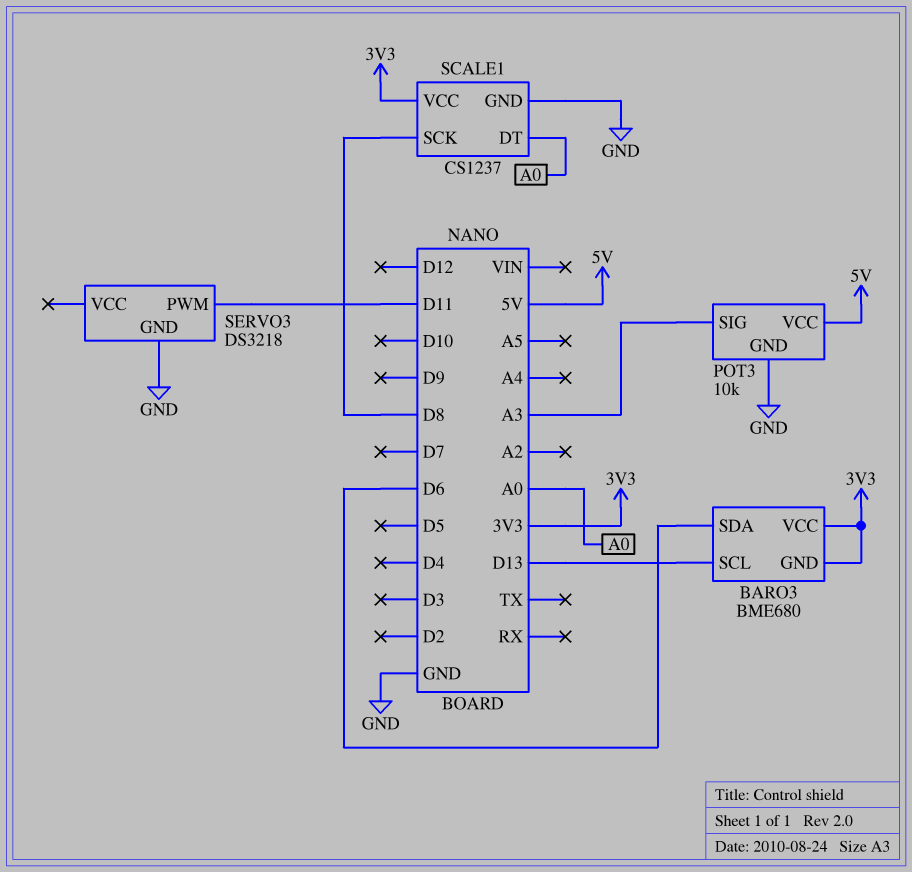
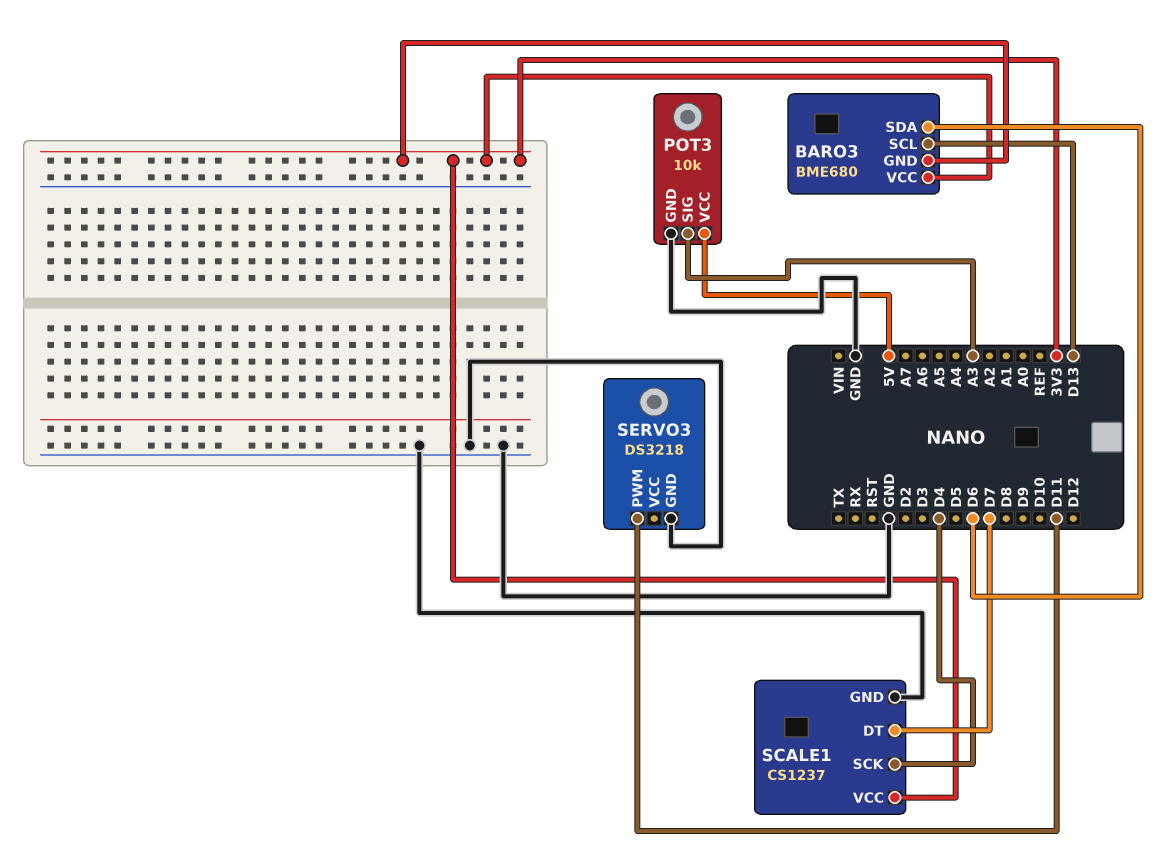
SCALE1 pin DT: A0 -> D7
SCALE1 pin SCK: D8 -> D4

